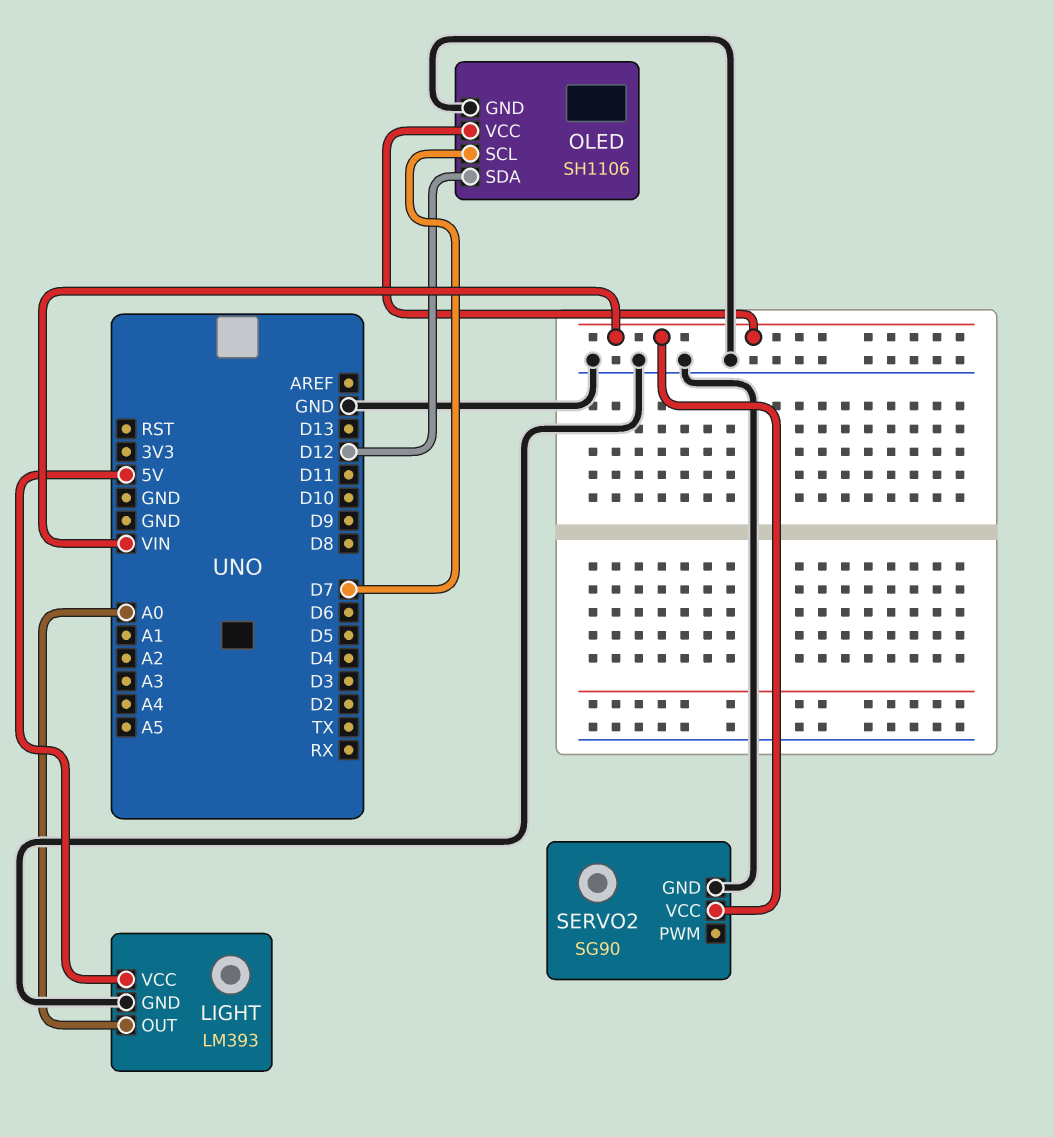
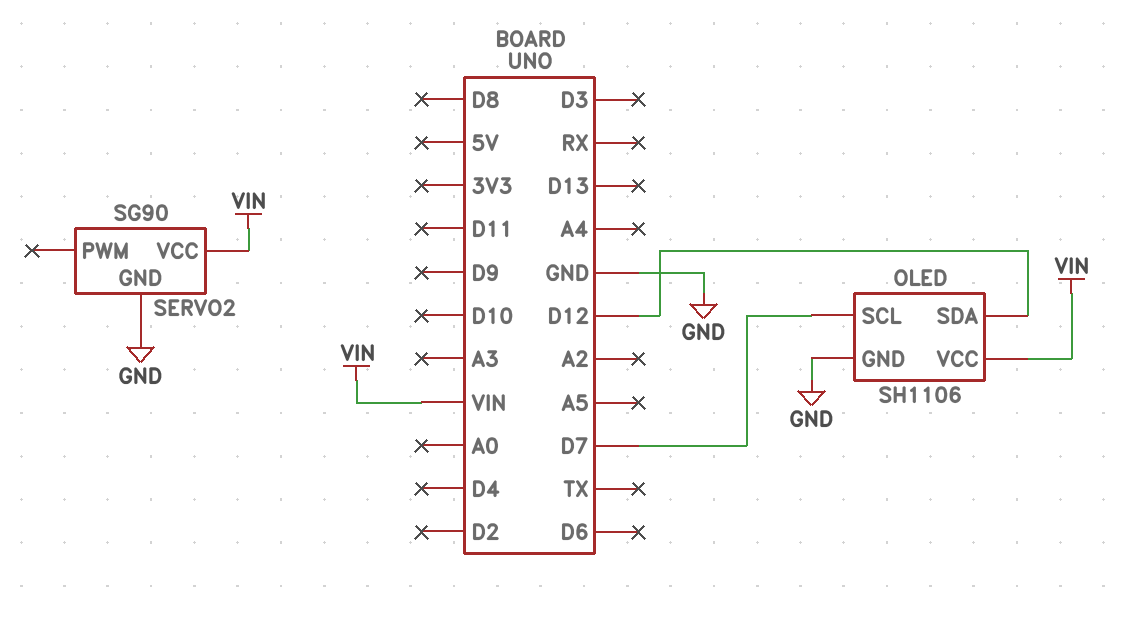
LIGHT: LM393 -> none
LIGHT pin GND: GND -> none
LIGHT pin OUT: A0 -> none
LIGHT pin VCC: 5V -> none

